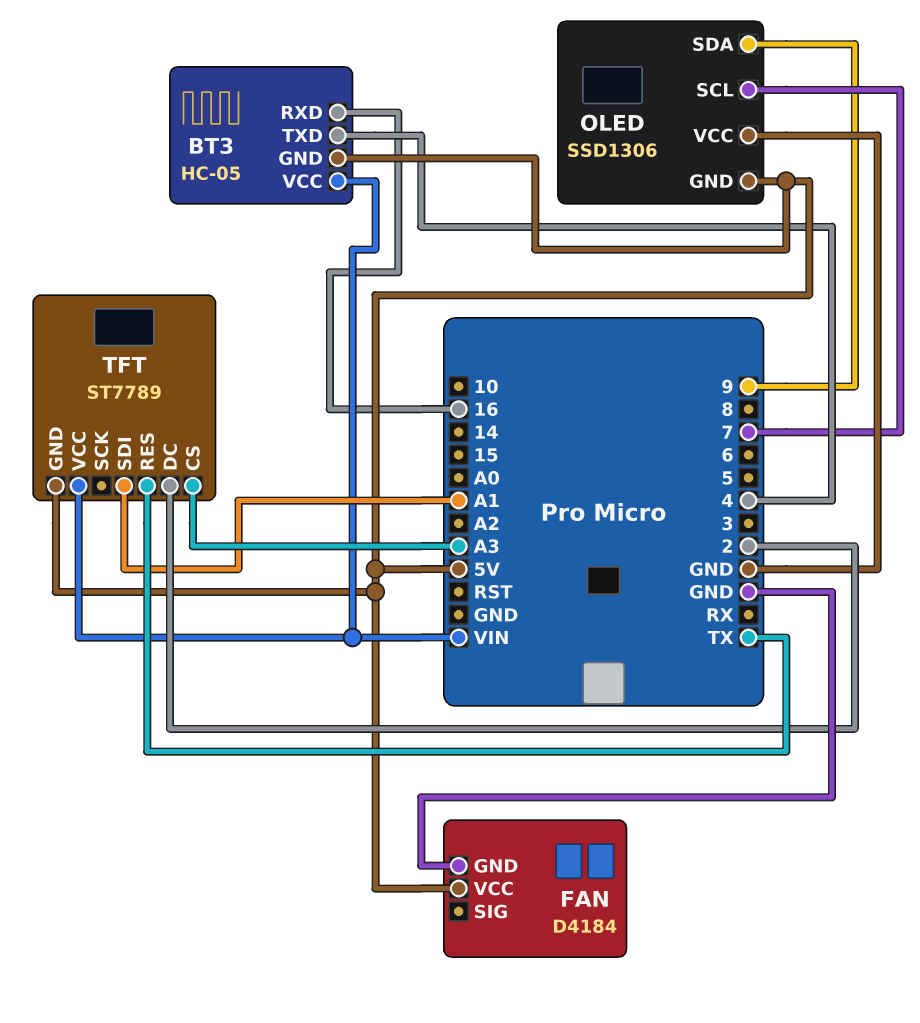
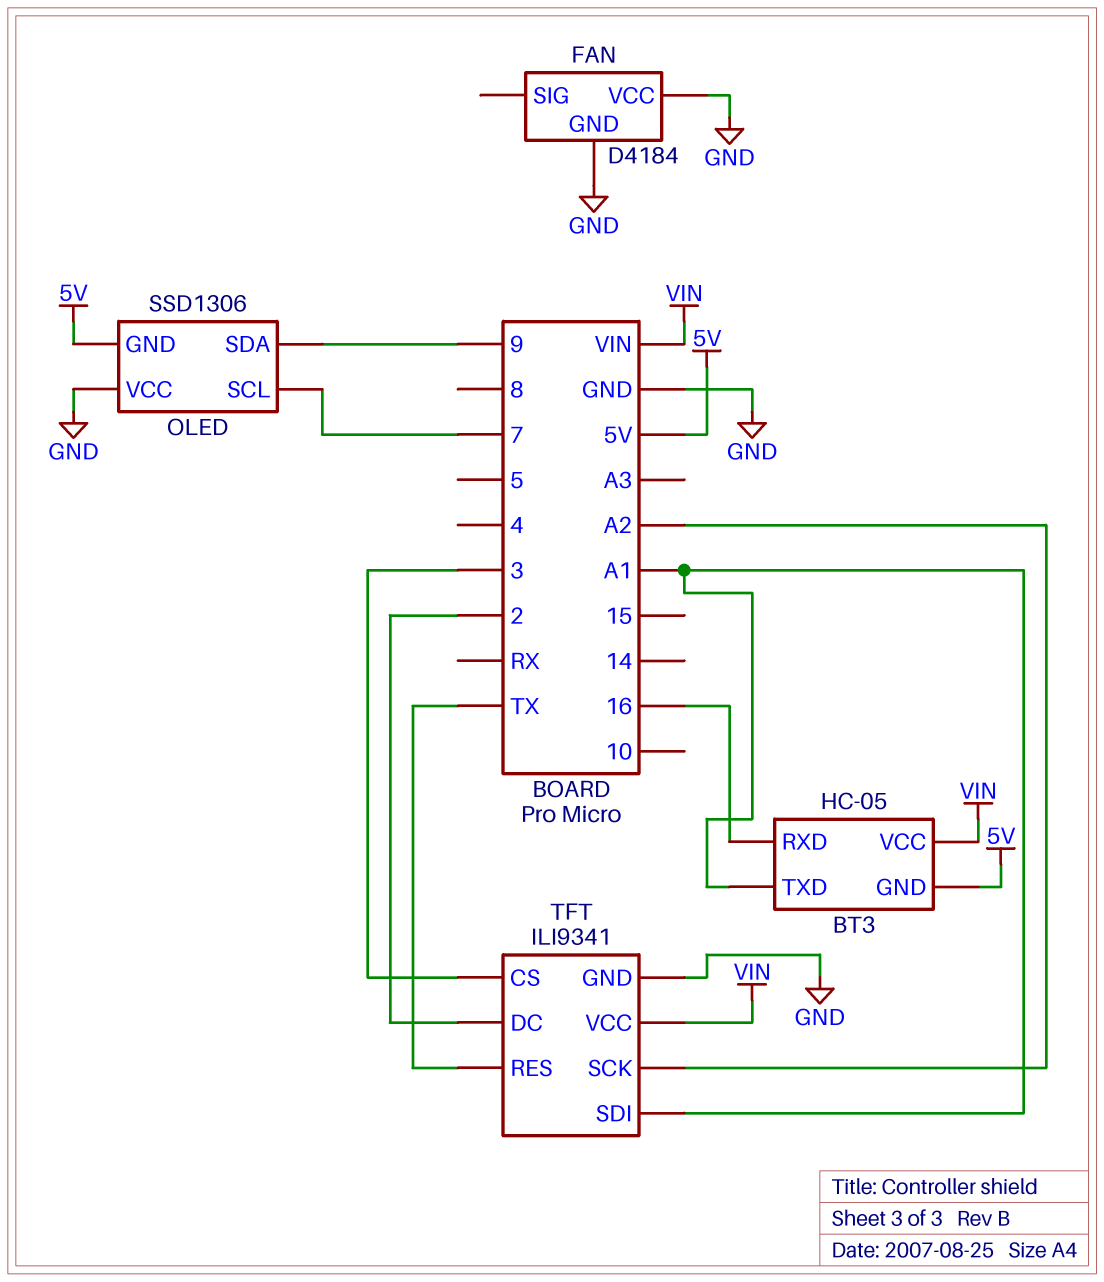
BT3 pin TXD: 4 -> A1
FAN pin VCC: 5V -> GND
TFT: ST7789 -> ILI9341
TFT pin CS: A3 -> 3
TFT pin GND: 5V -> GND
TFT pin SCK: none -> A2

